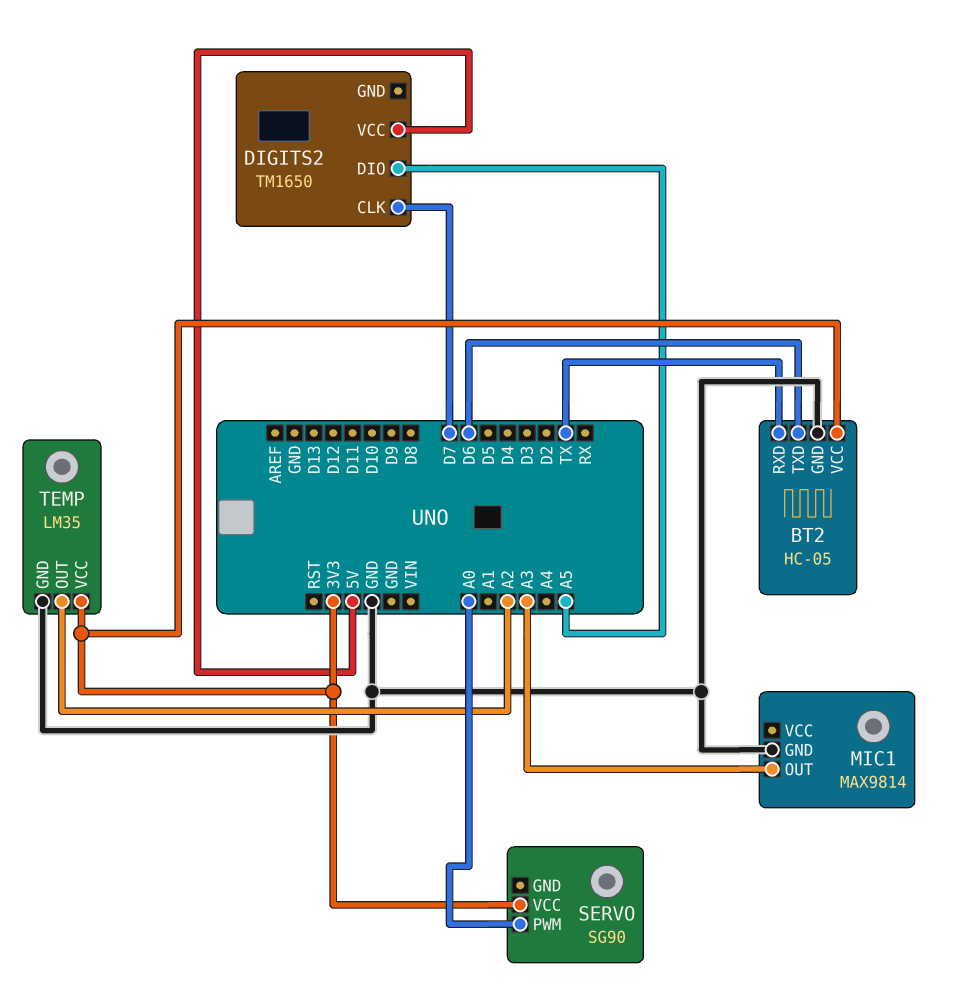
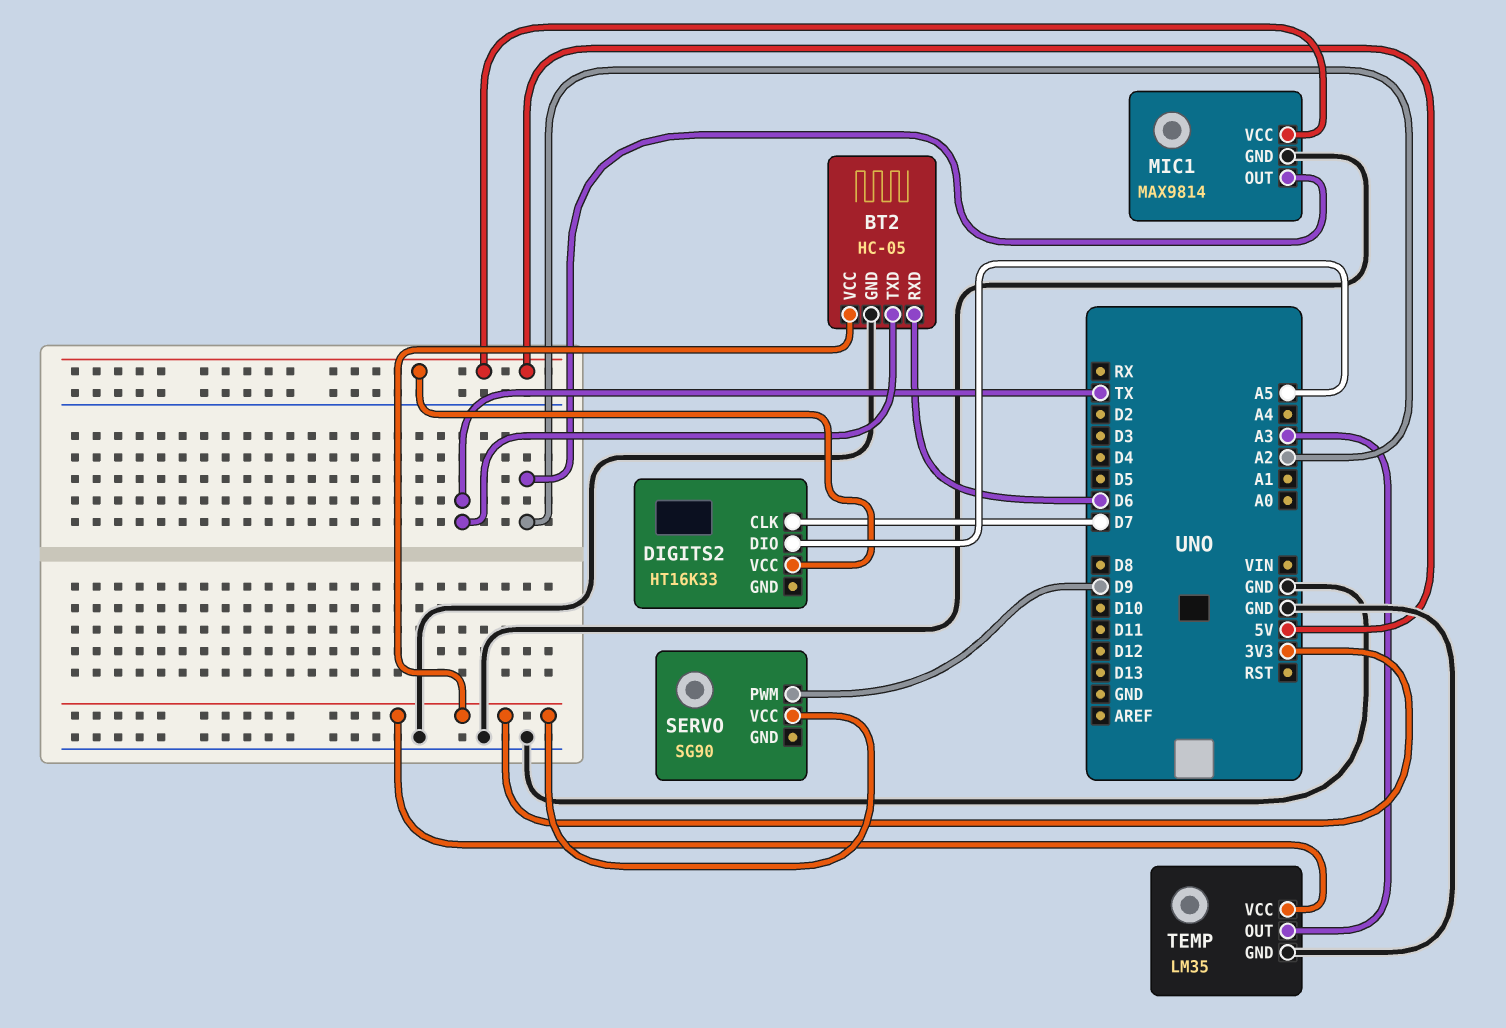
BT2 pin RXD: TX -> D6
BT2 pin TXD: D6 -> TX
DIGITS2: TM1650 -> HT16K33
MIC1 pin OUT: A3 -> A2
MIC1 pin VCC: none -> 5V
SERVO pin PWM: A0 -> D9
TEMP pin OUT: A2 -> A3

